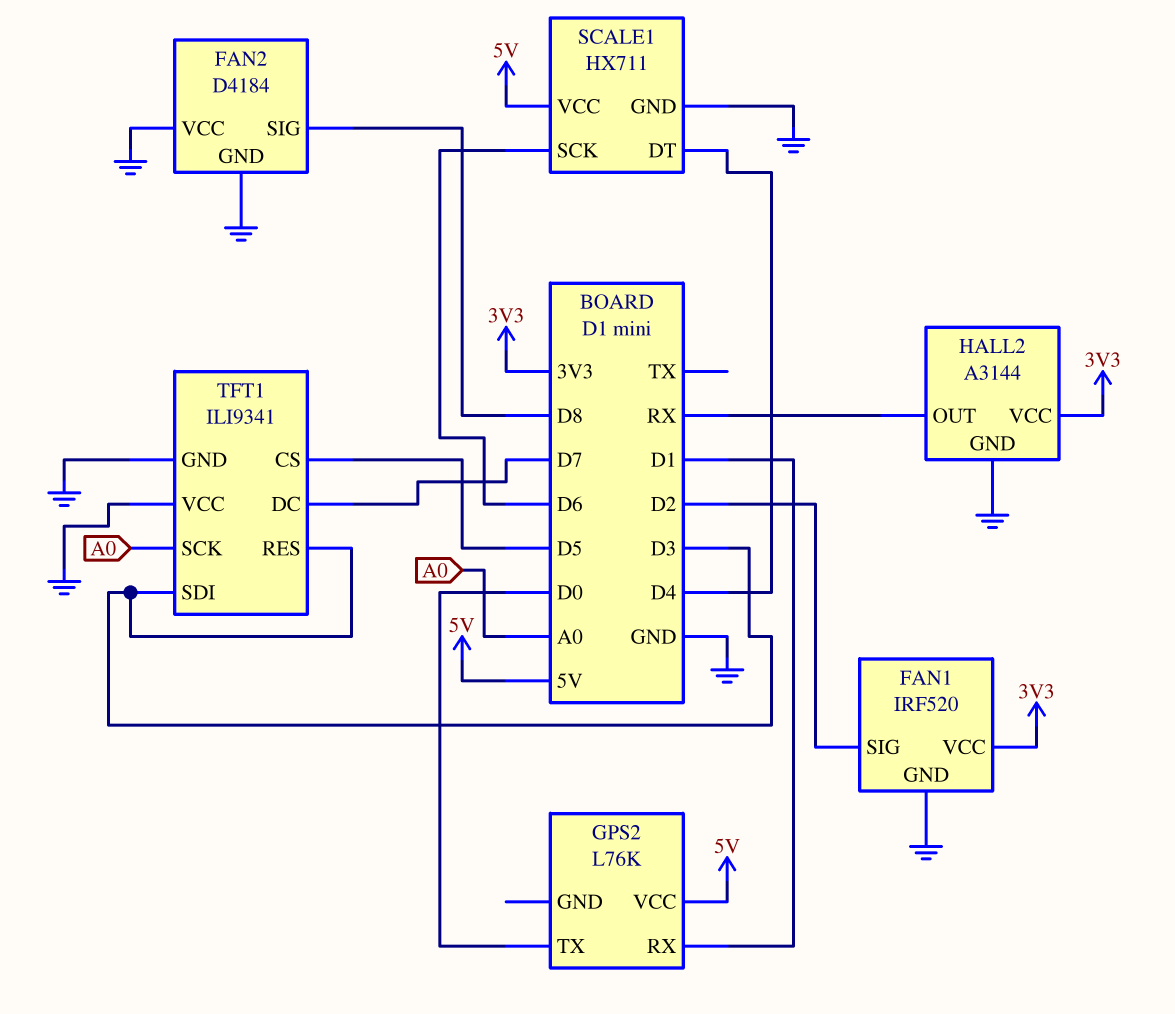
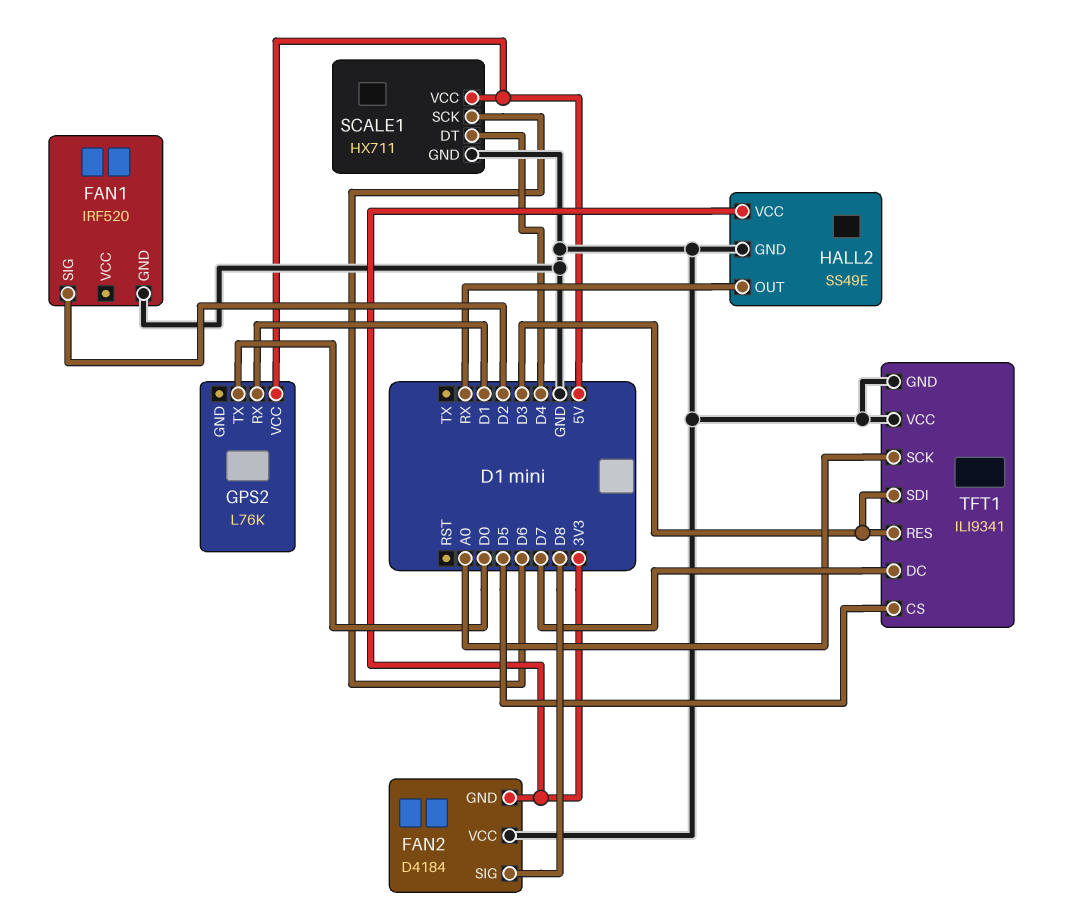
FAN1 pin VCC: 3V3 -> none
FAN2 pin GND: GND -> 3V3
HALL2: A3144 -> SS49E

